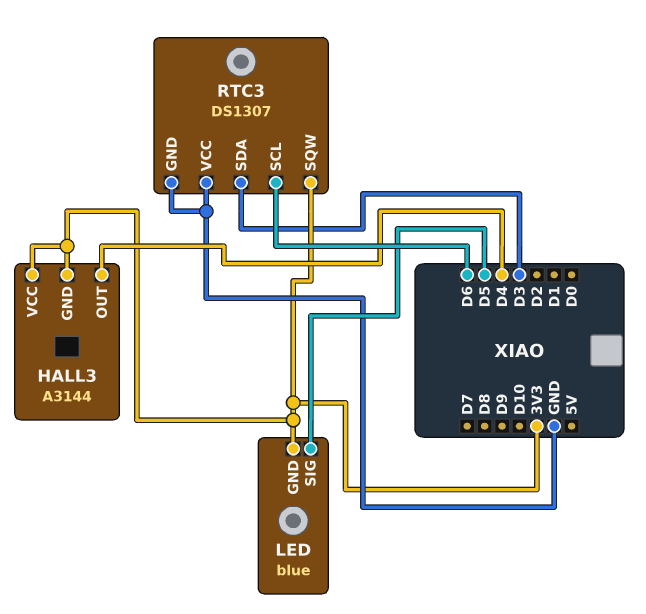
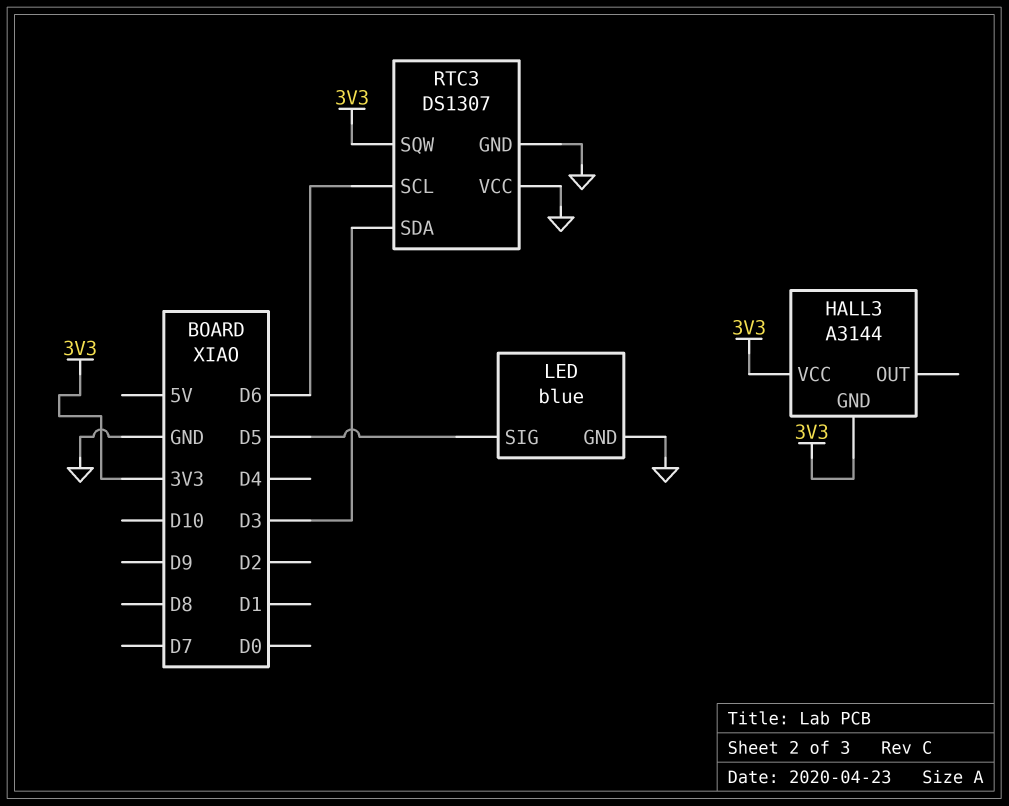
HALL3 pin OUT: D4 -> none
LED pin GND: 3V3 -> GND

